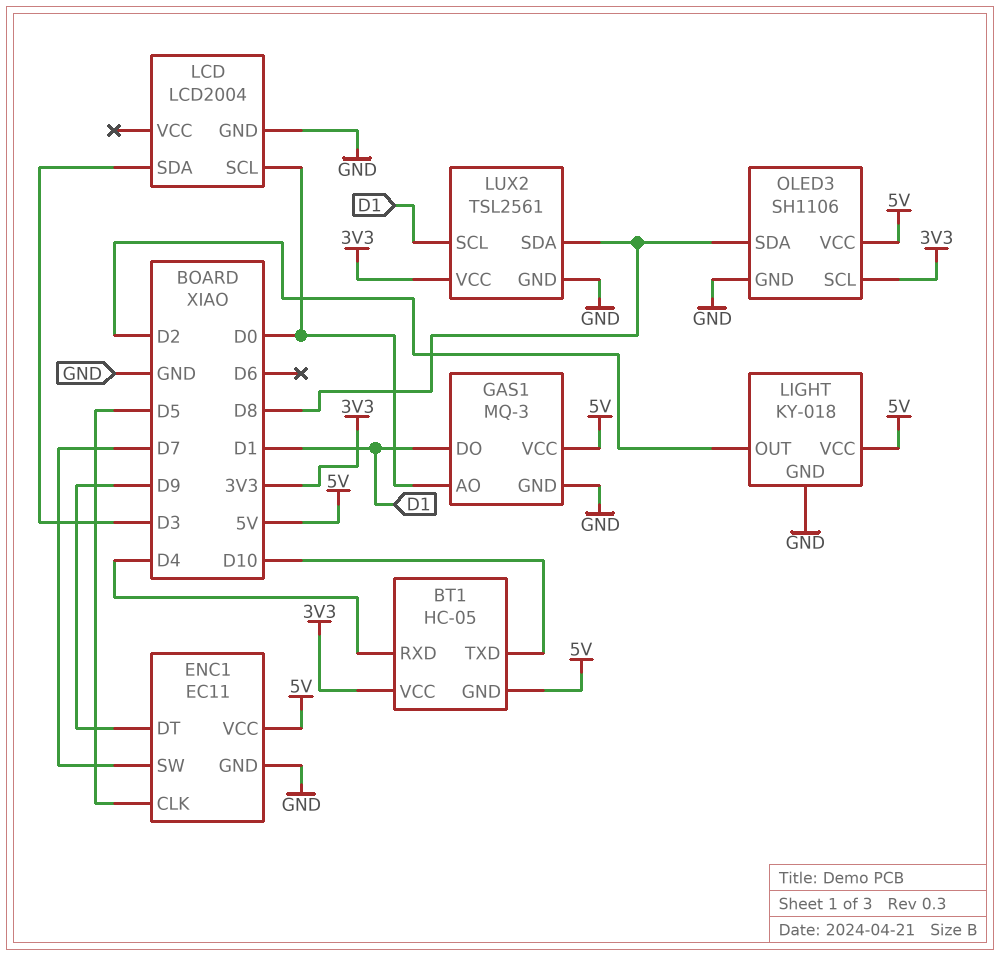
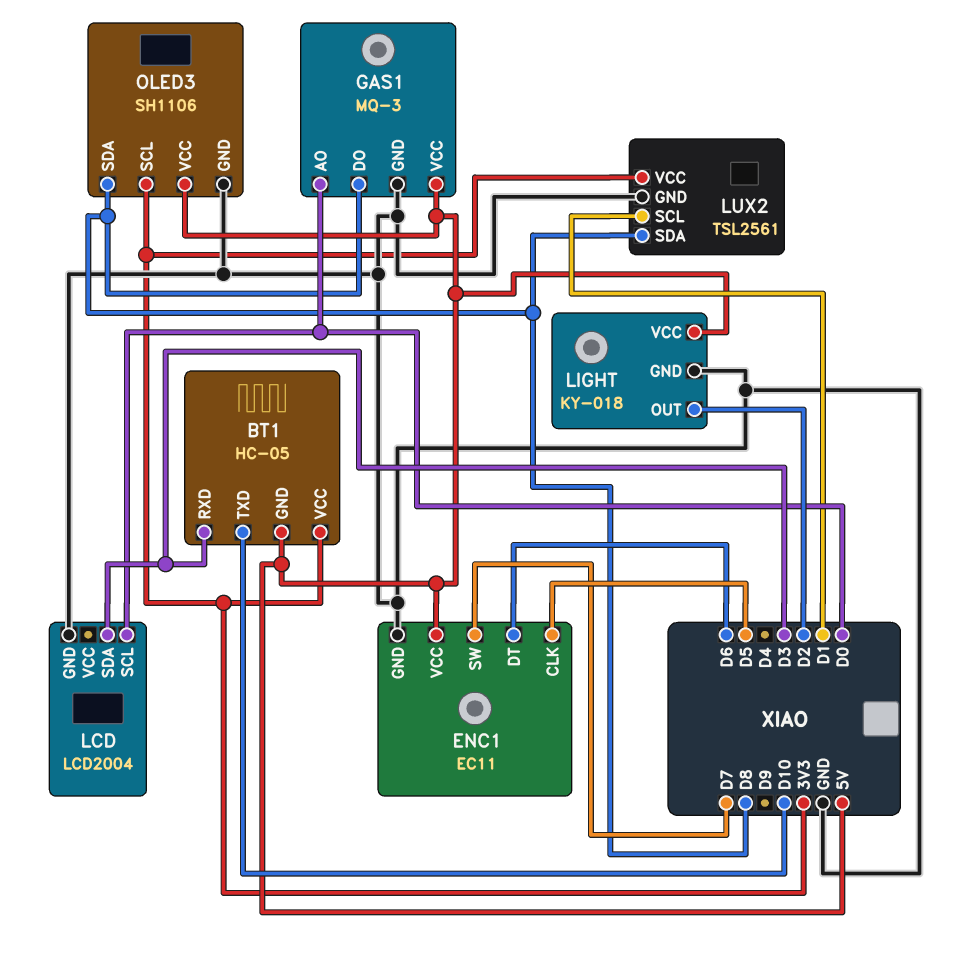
BT1 pin RXD: D4 -> D3
ENC1 pin DT: D9 -> D6
GAS1 pin DO: D1 -> D8

